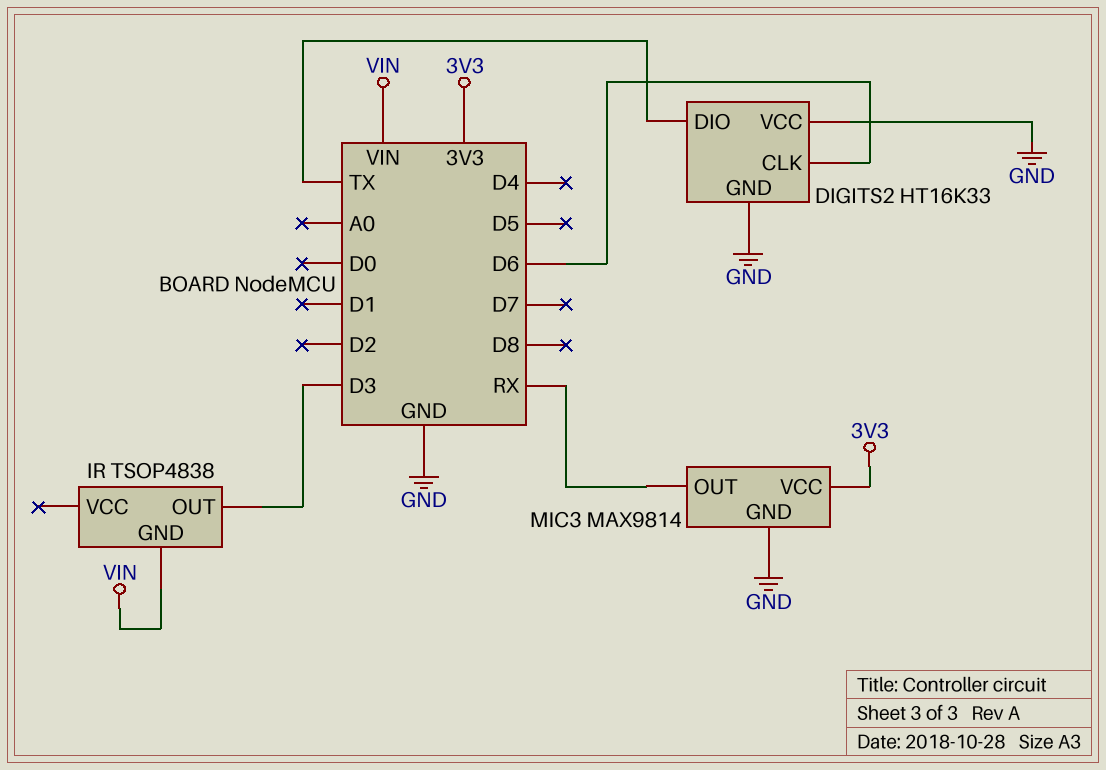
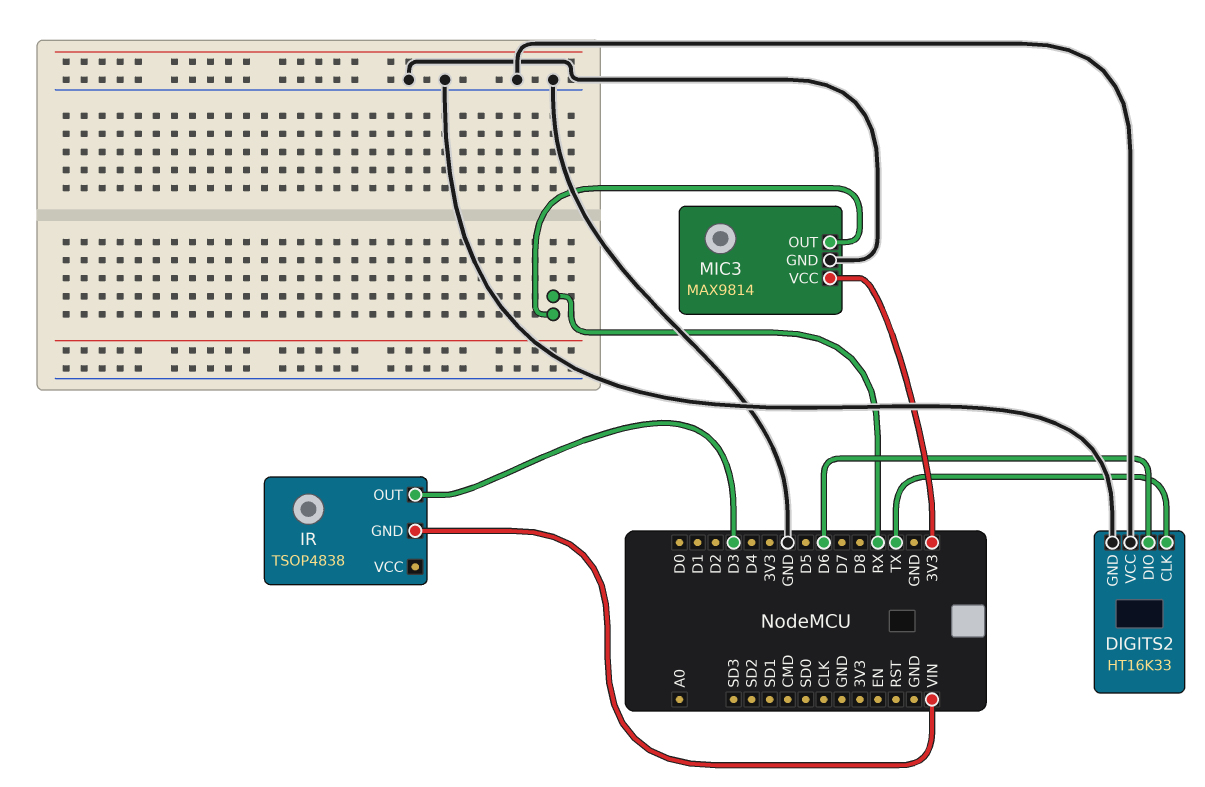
DIGITS2 pin CLK: D6 -> TX
DIGITS2 pin DIO: TX -> D6

